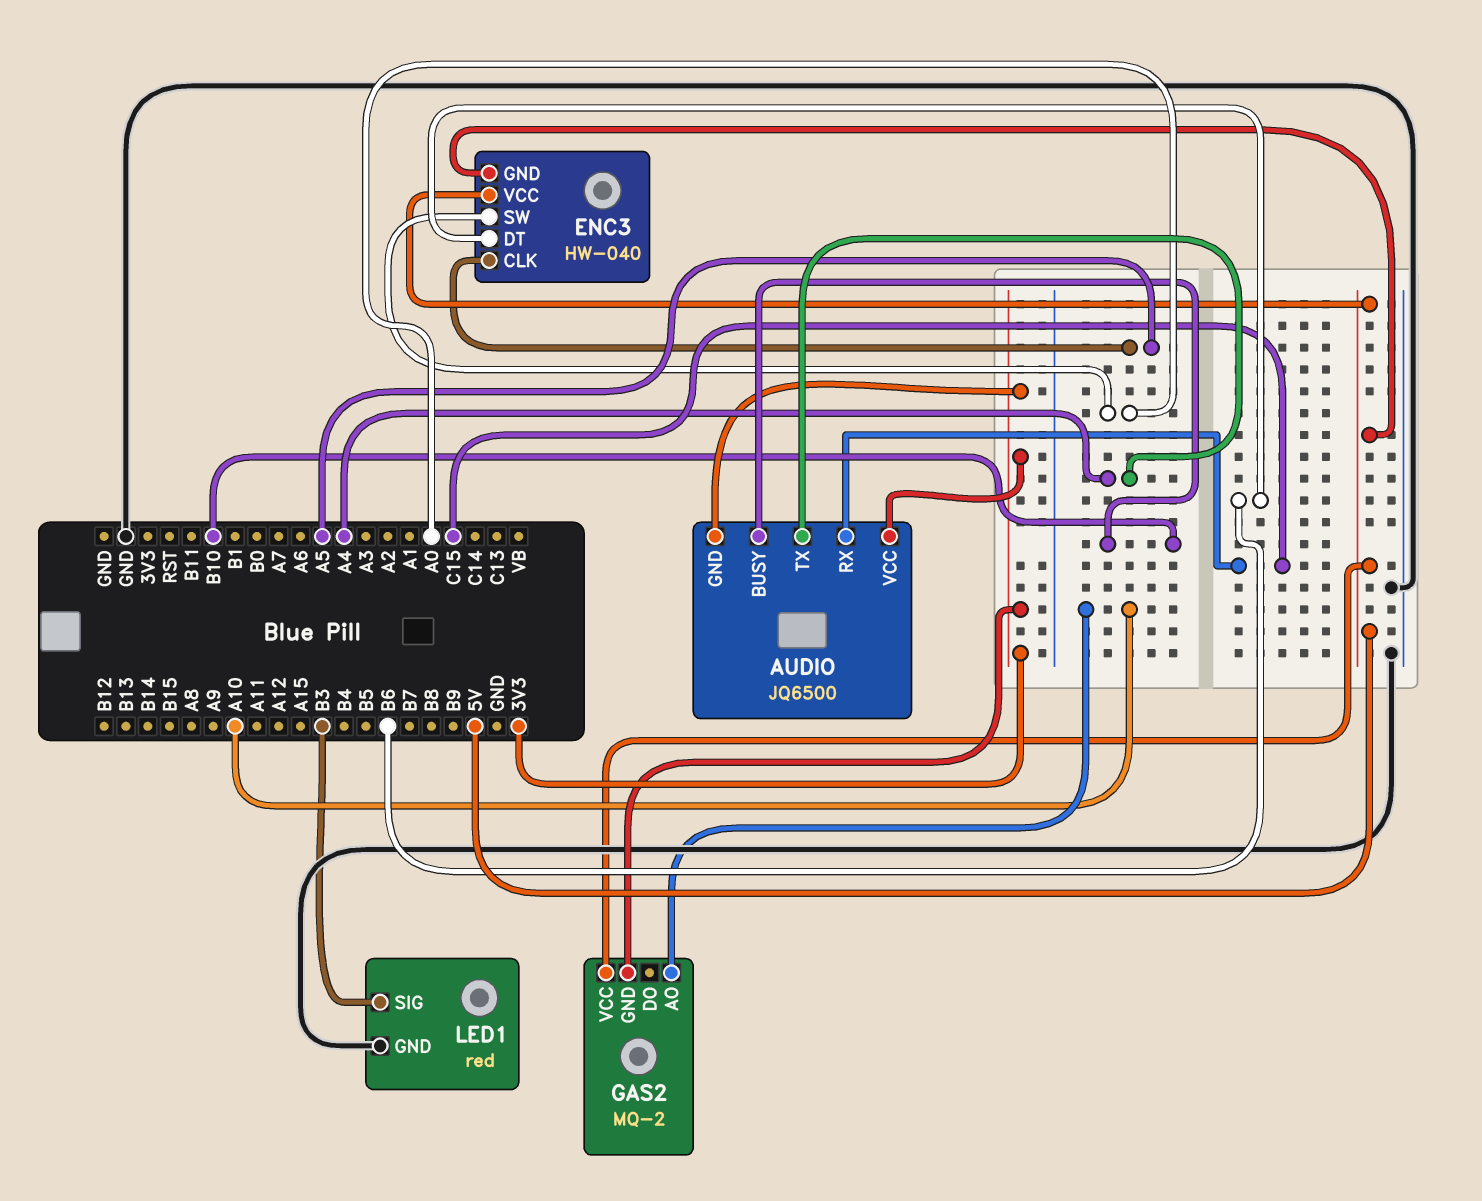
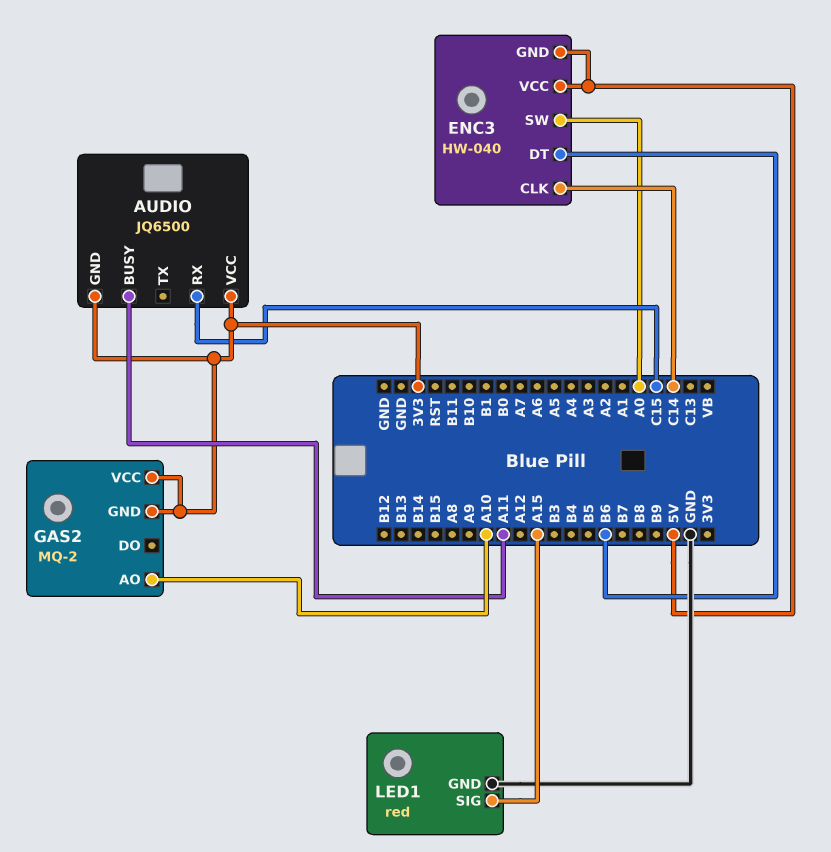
AUDIO pin BUSY: B10 -> A11
AUDIO pin TX: A4 -> none
ENC3 pin CLK: A5 -> C14
GAS2 pin VCC: 5V -> 3V3
LED1 pin SIG: B3 -> A15

